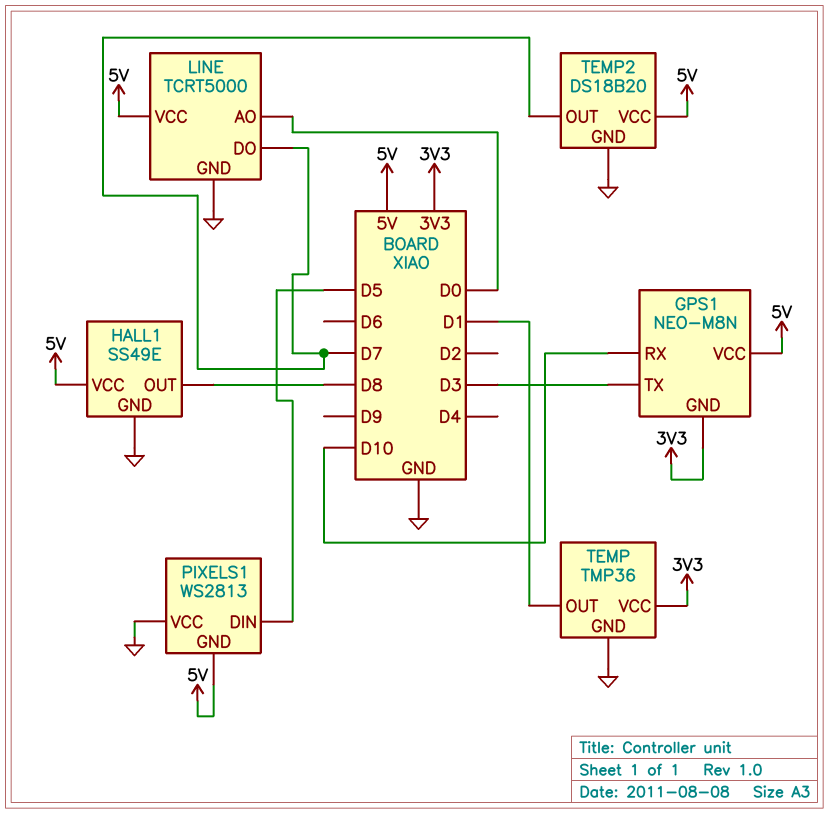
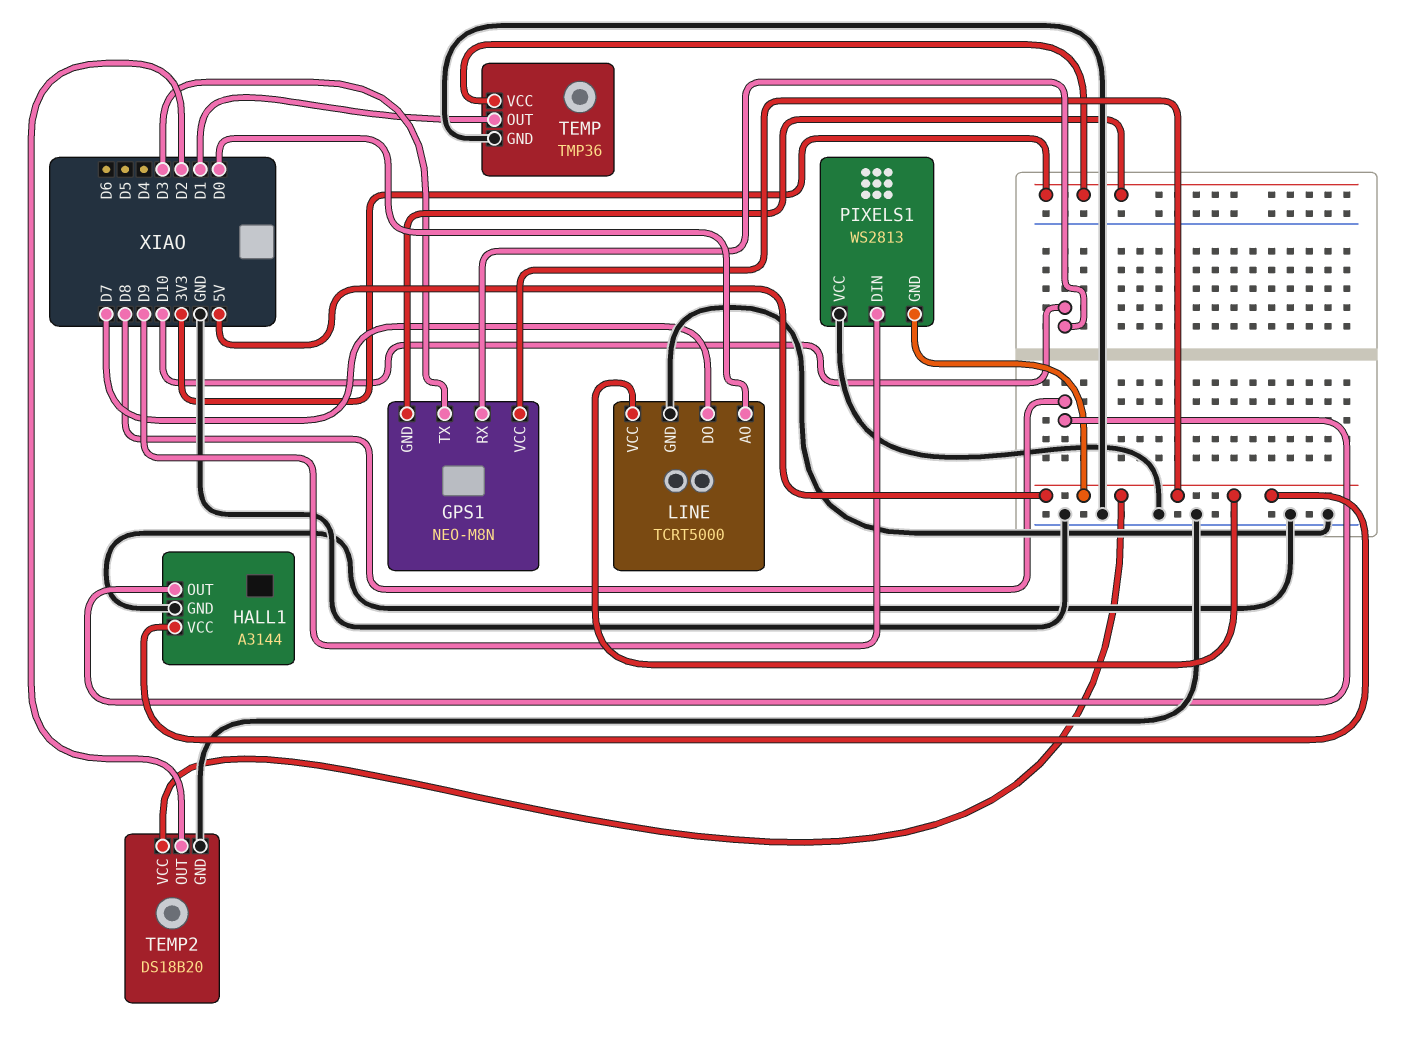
HALL1: SS49E -> A3144
PIXELS1 pin DIN: D5 -> D9
TEMP2 pin OUT: D7 -> D2

